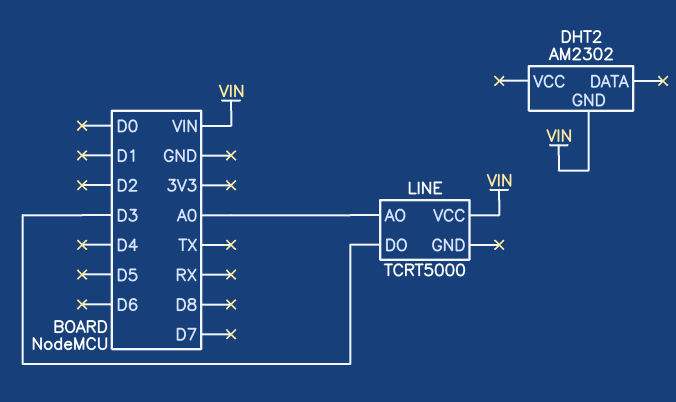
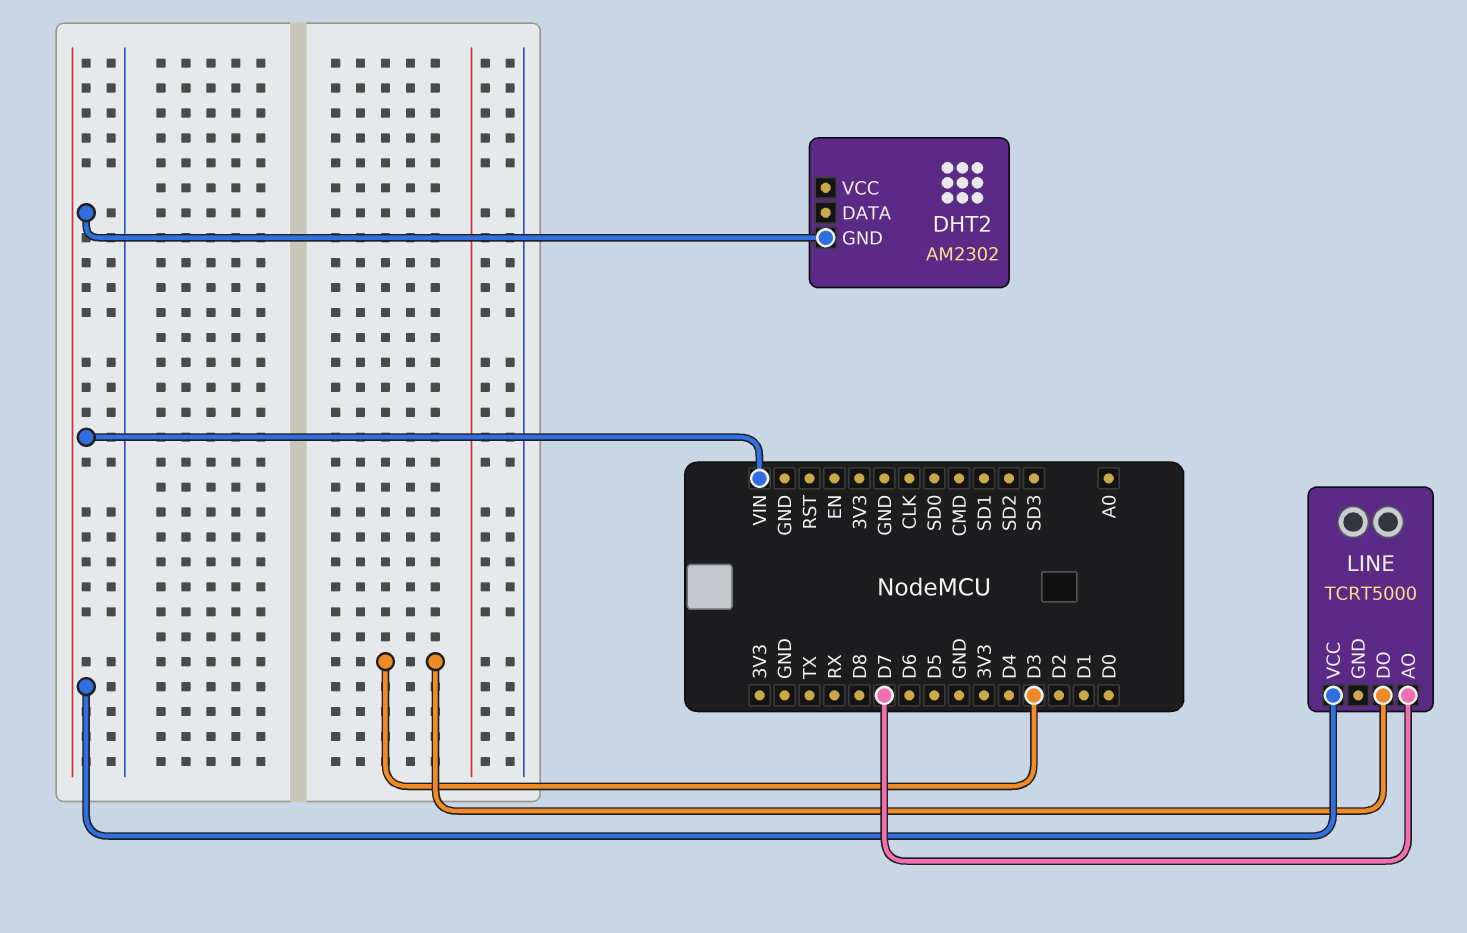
LINE pin AO: A0 -> D7

